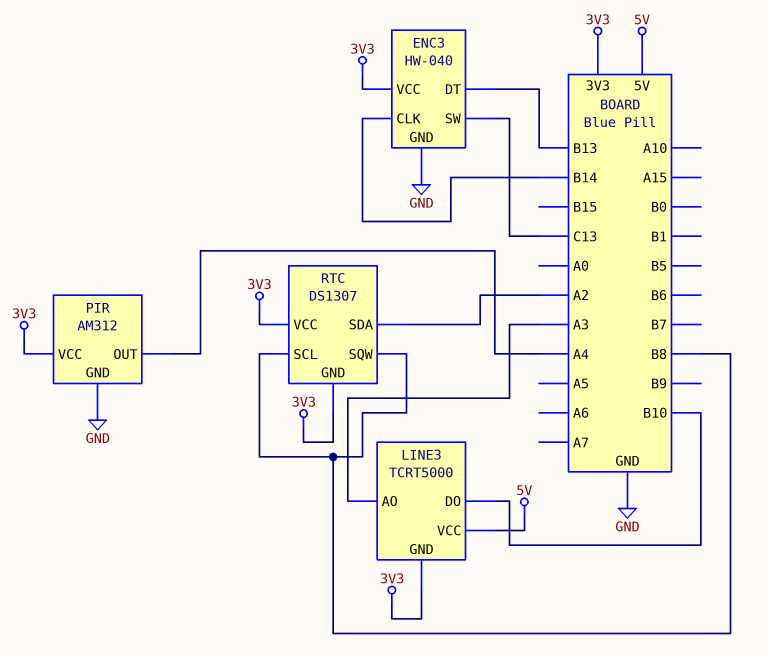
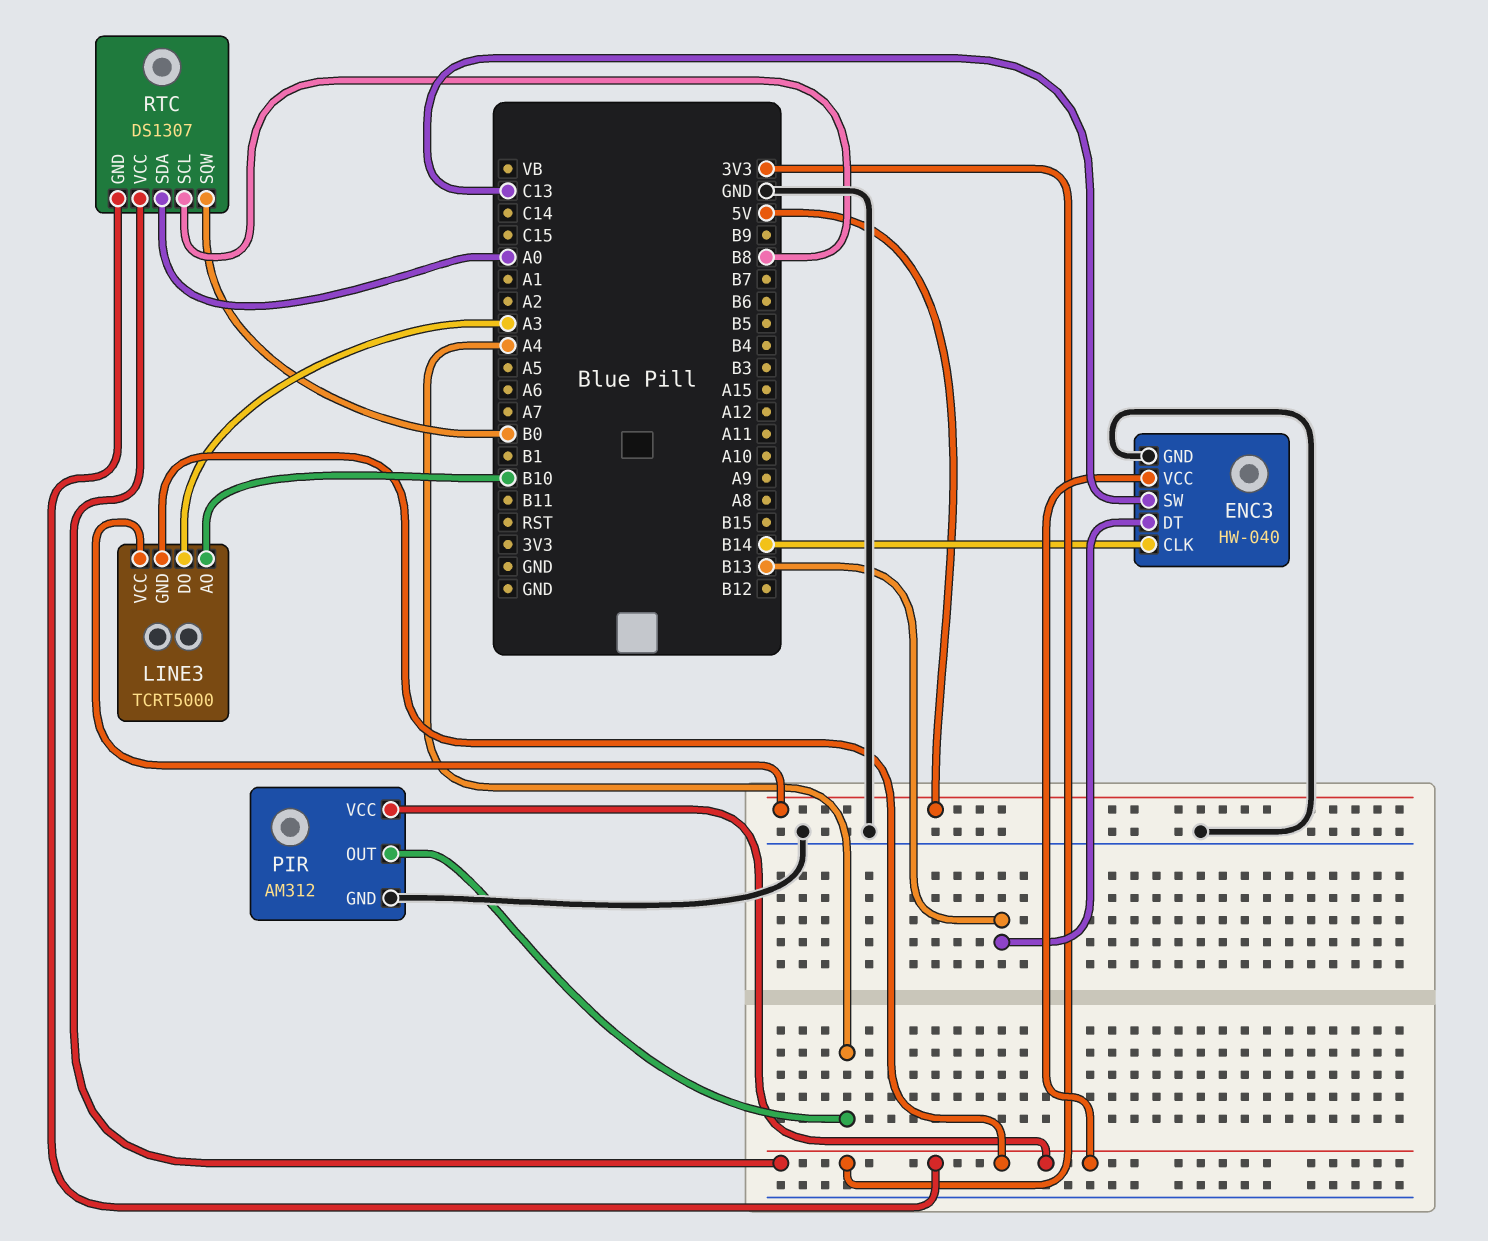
LINE3 pin AO: A3 -> B10
LINE3 pin DO: B10 -> A3
RTC pin SDA: A2 -> A0
RTC pin SQW: B8 -> B0

